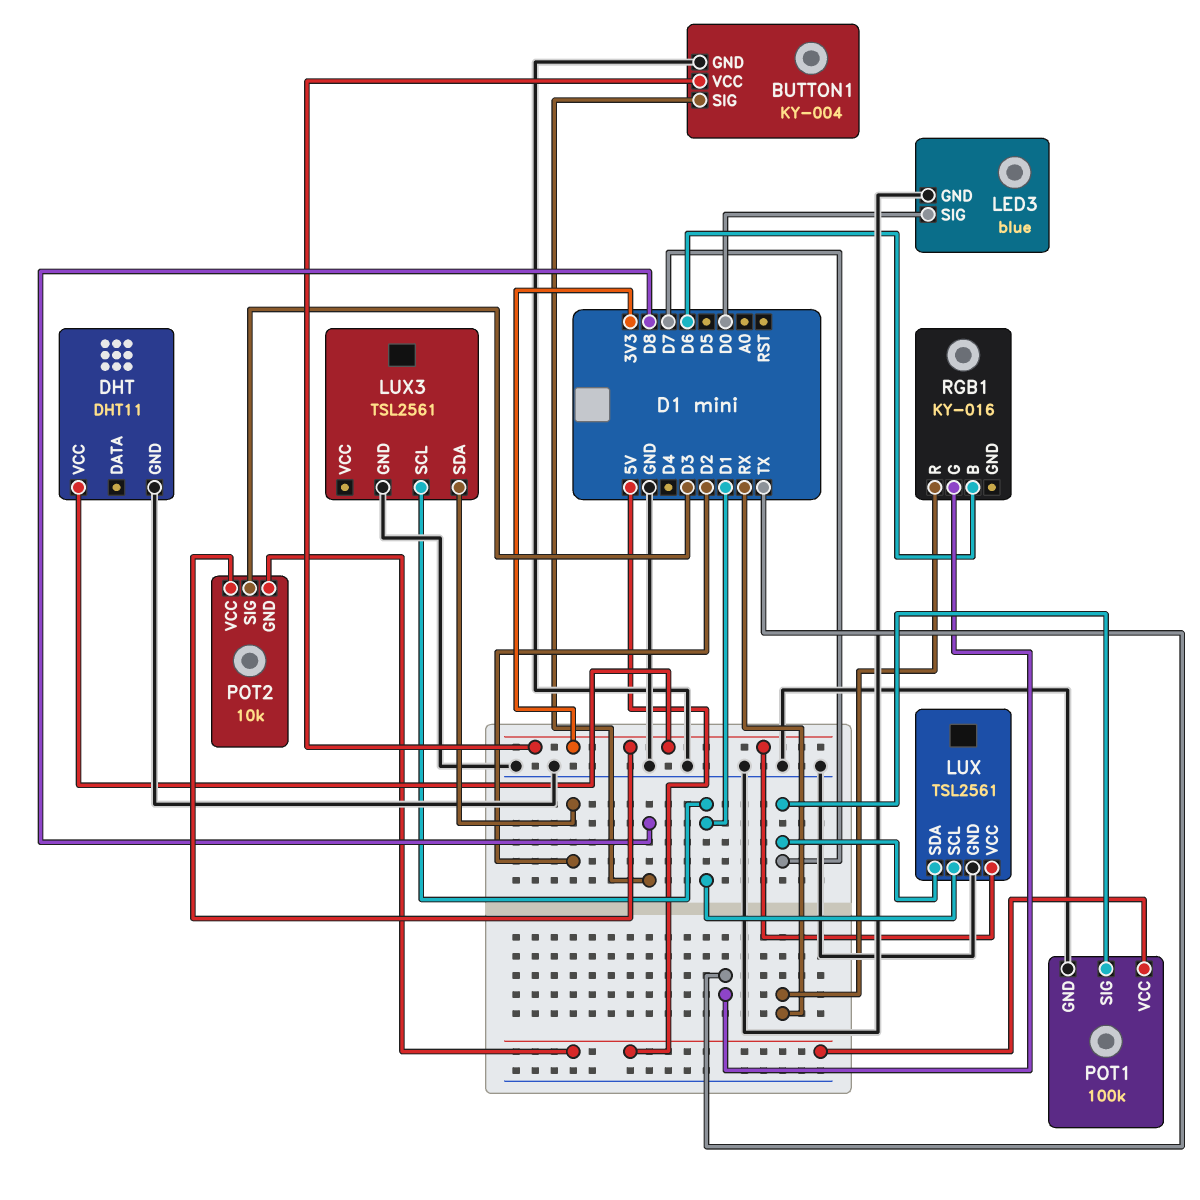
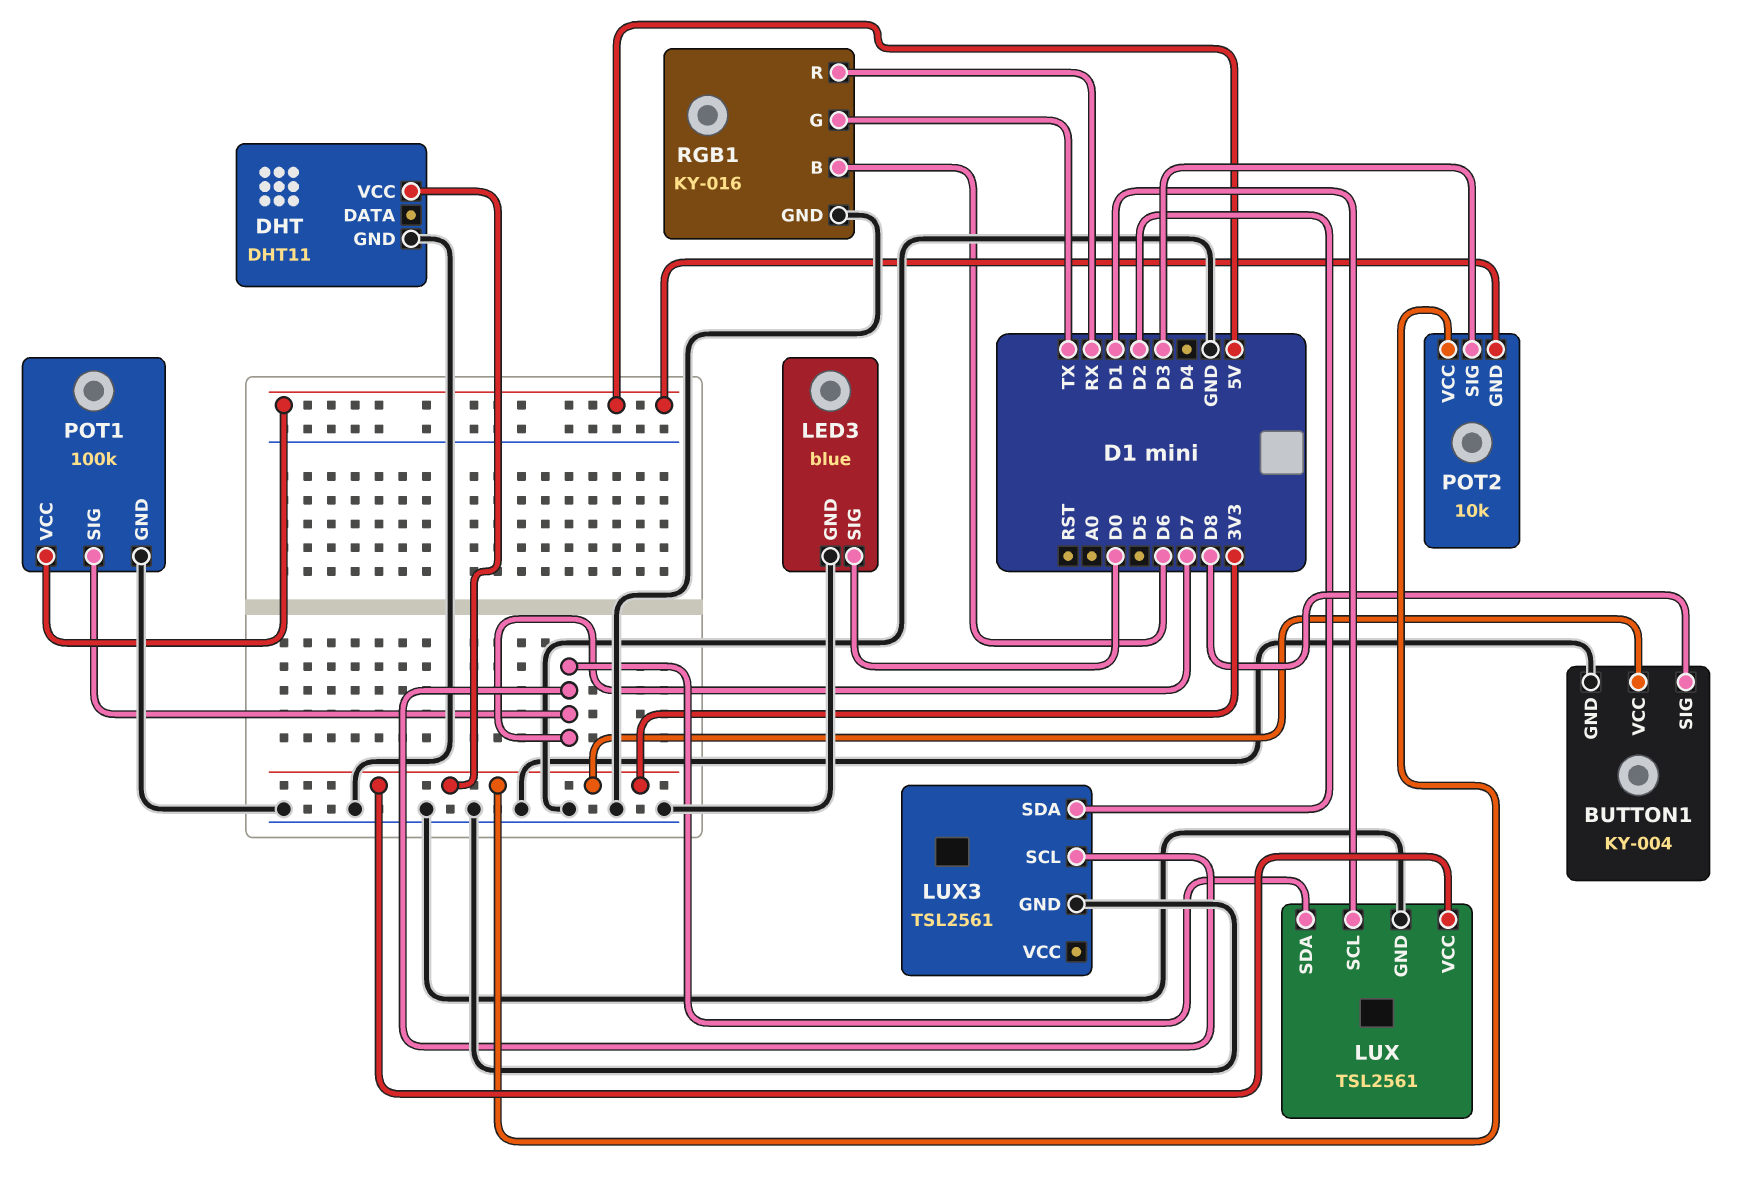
LUX3 pin SCL: D1 -> D7
RGB1 pin GND: none -> GND

